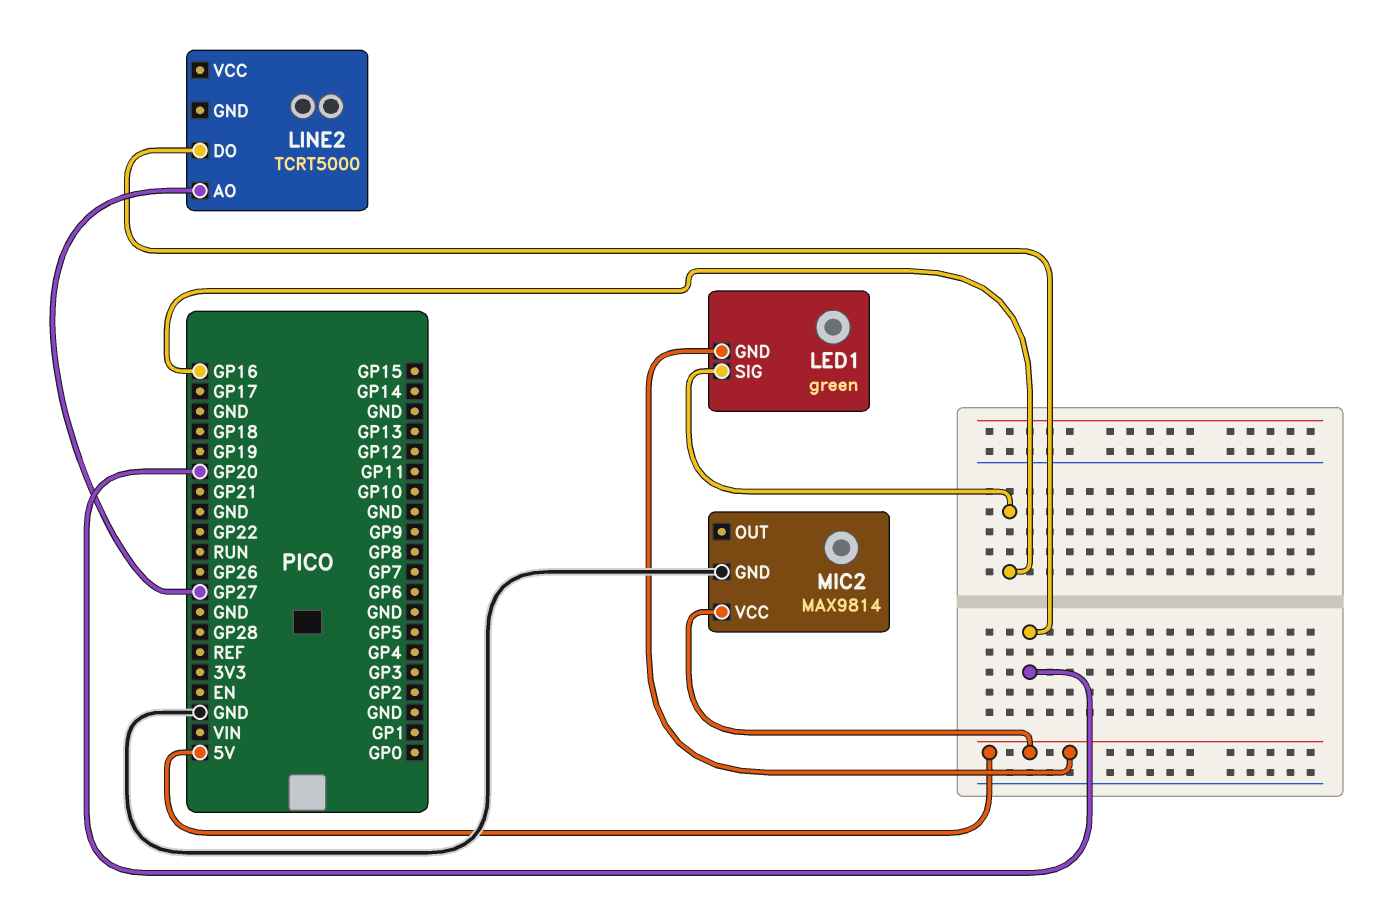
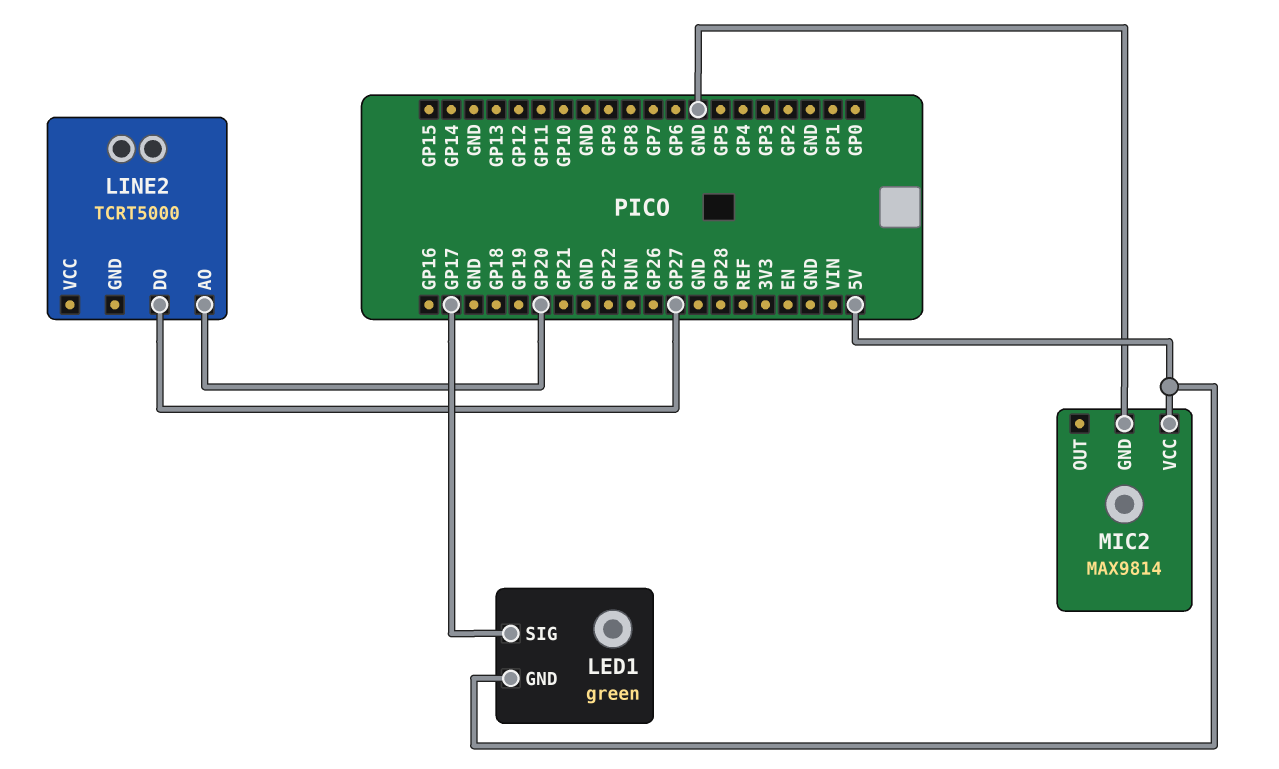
LED1 pin SIG: GP16 -> GP17
LINE2 pin AO: GP27 -> GP20
LINE2 pin DO: GP20 -> GP27

